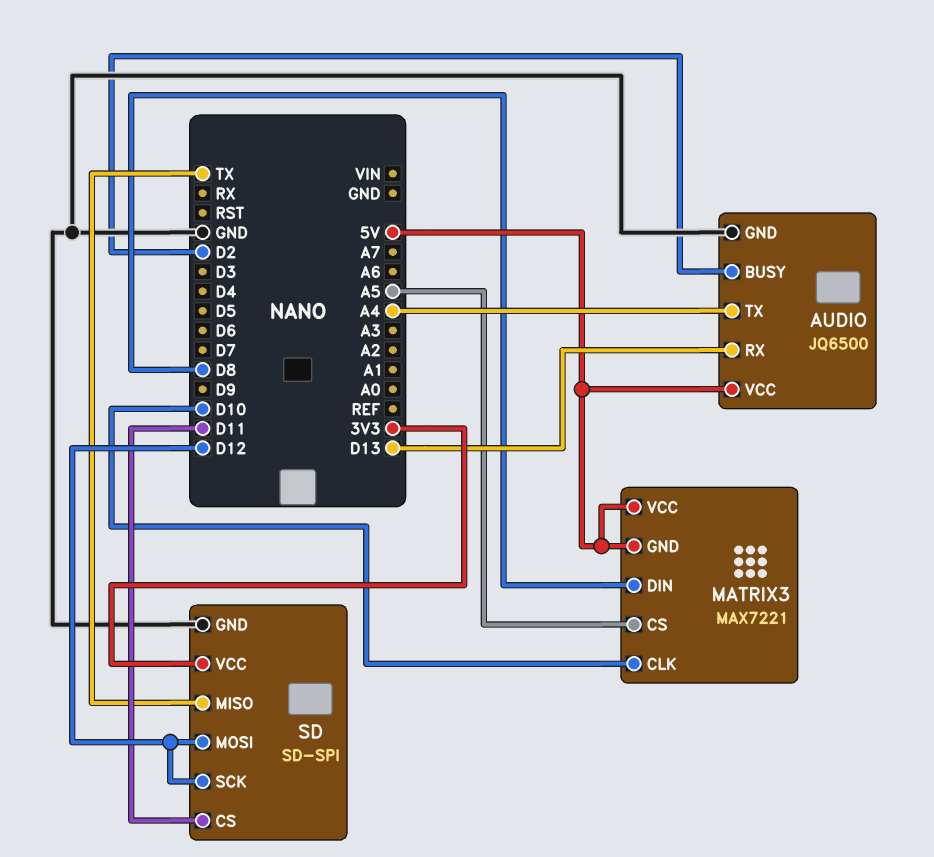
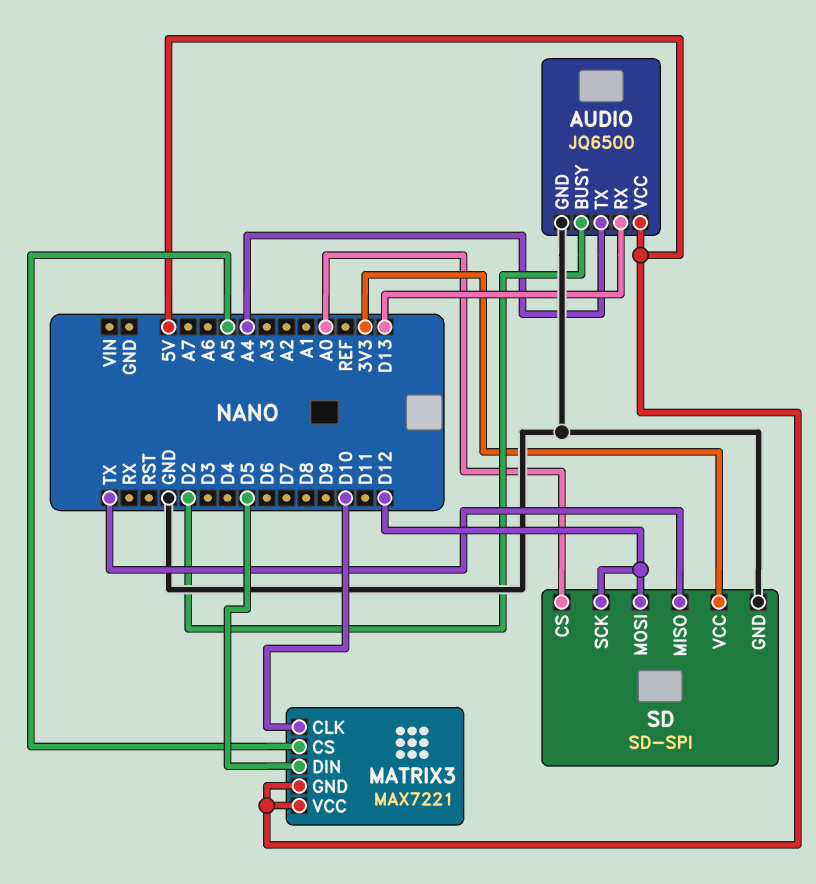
MATRIX3 pin DIN: D8 -> D5
SD pin CS: D11 -> A0

